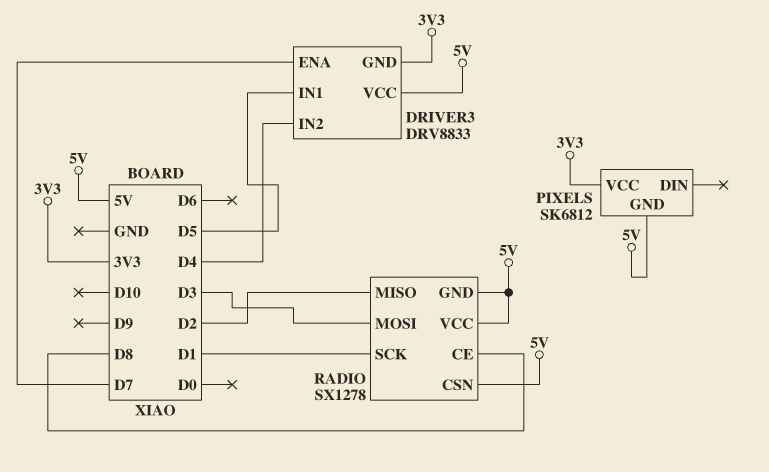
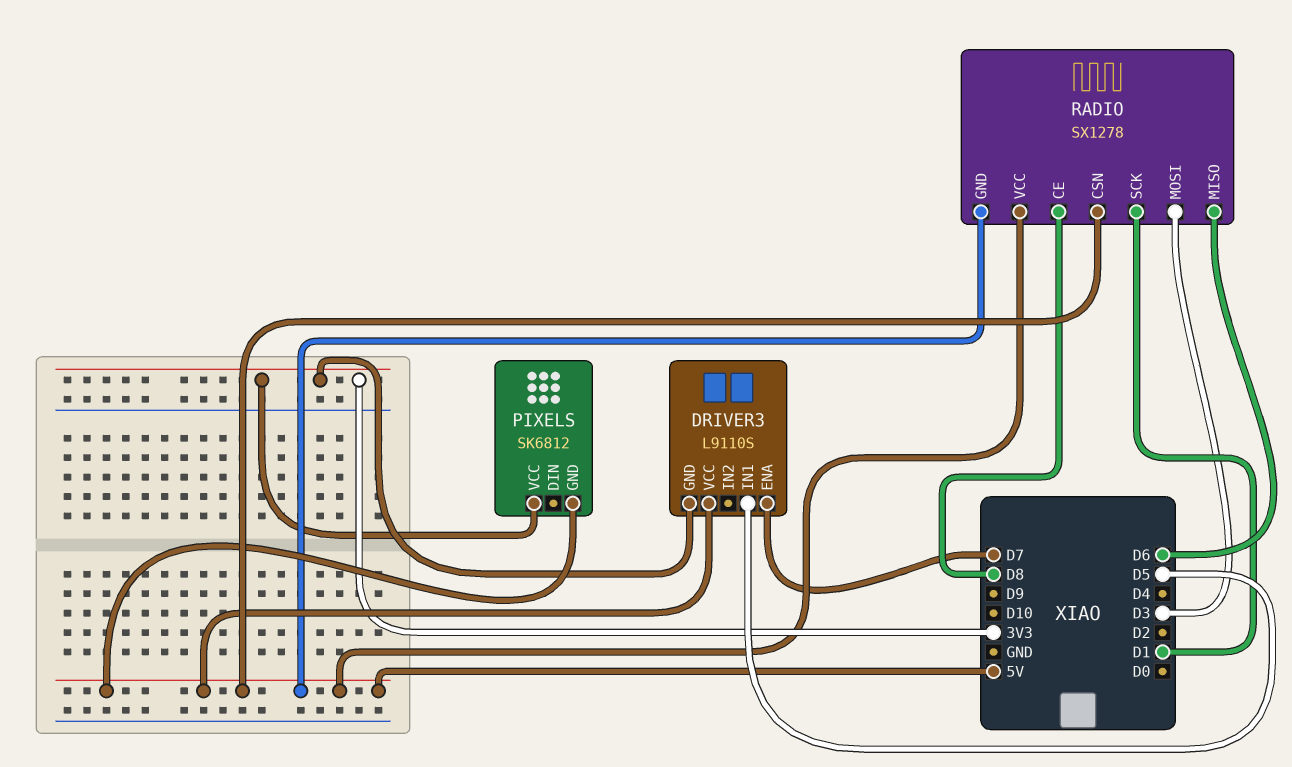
DRIVER3: DRV8833 -> L9110S
DRIVER3 pin IN2: D4 -> none
RADIO pin MISO: D2 -> D6

